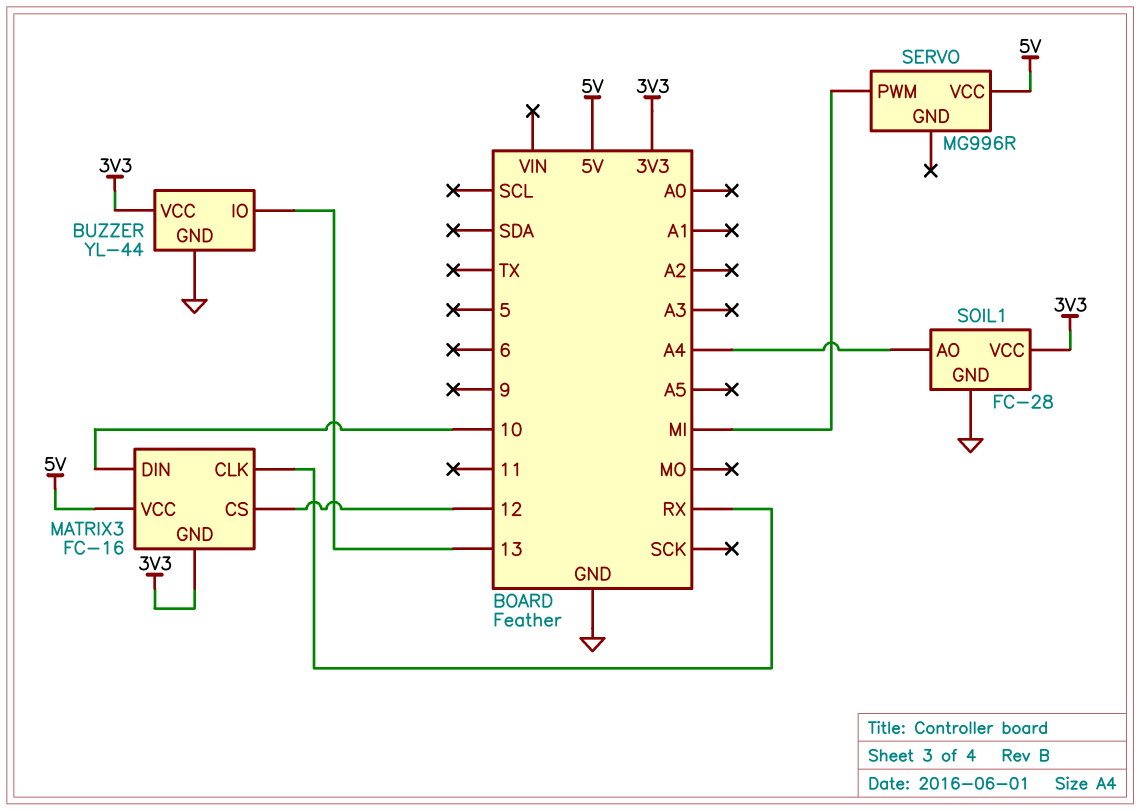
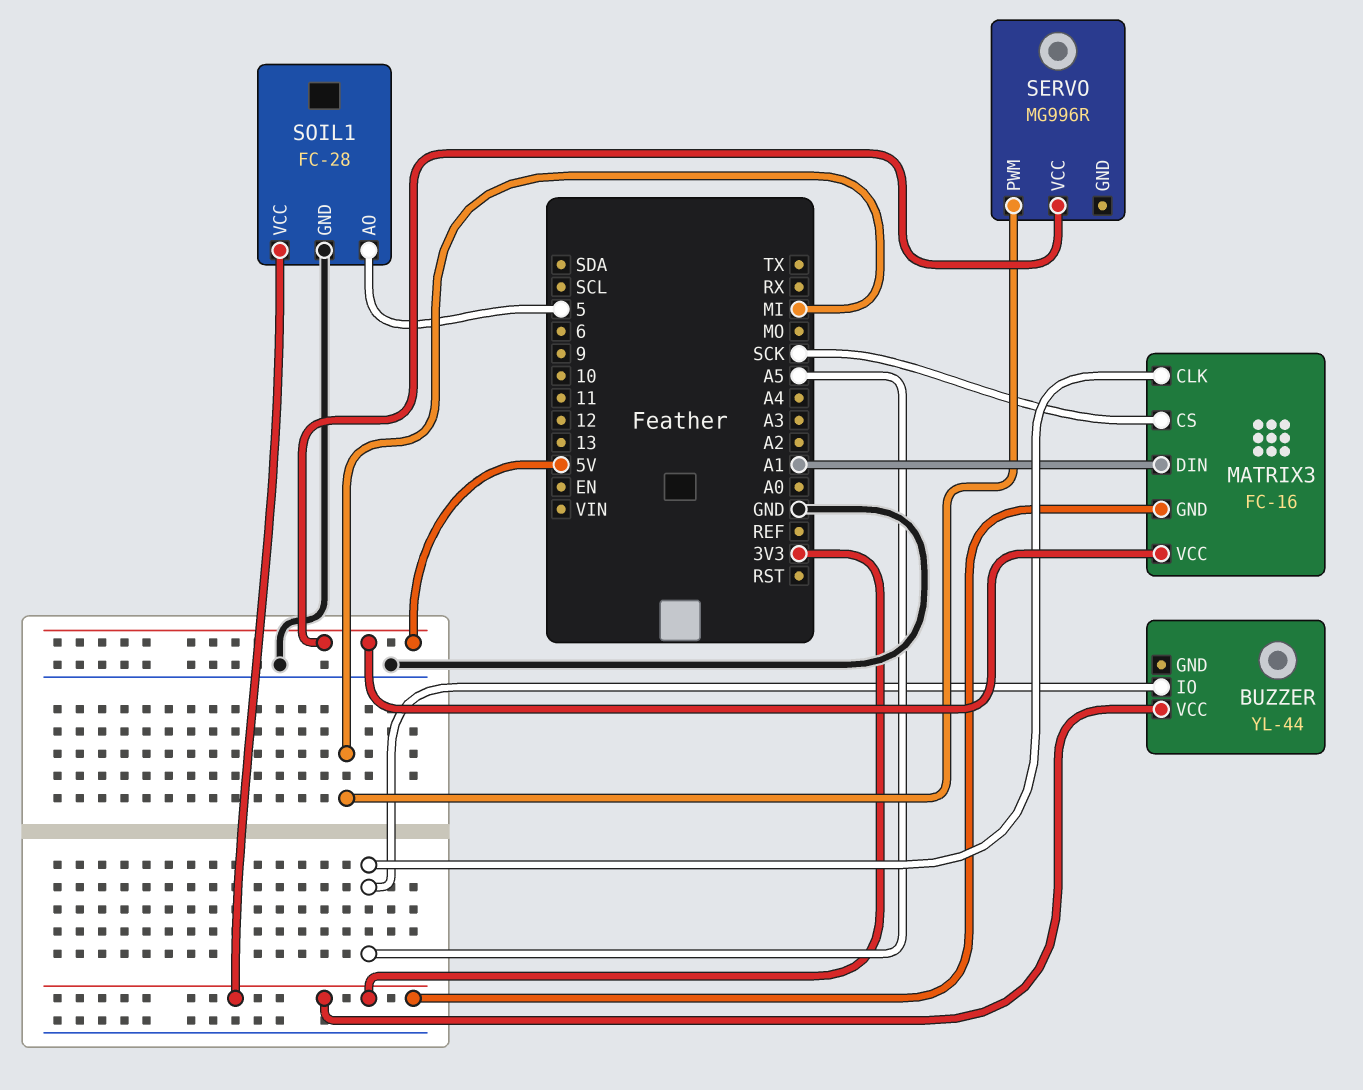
BUZZER pin GND: GND -> none
BUZZER pin IO: 13 -> A5
MATRIX3 pin CLK: RX -> A5
MATRIX3 pin CS: 12 -> SCK
MATRIX3 pin DIN: 10 -> A1
SOIL1 pin AO: A4 -> 5

